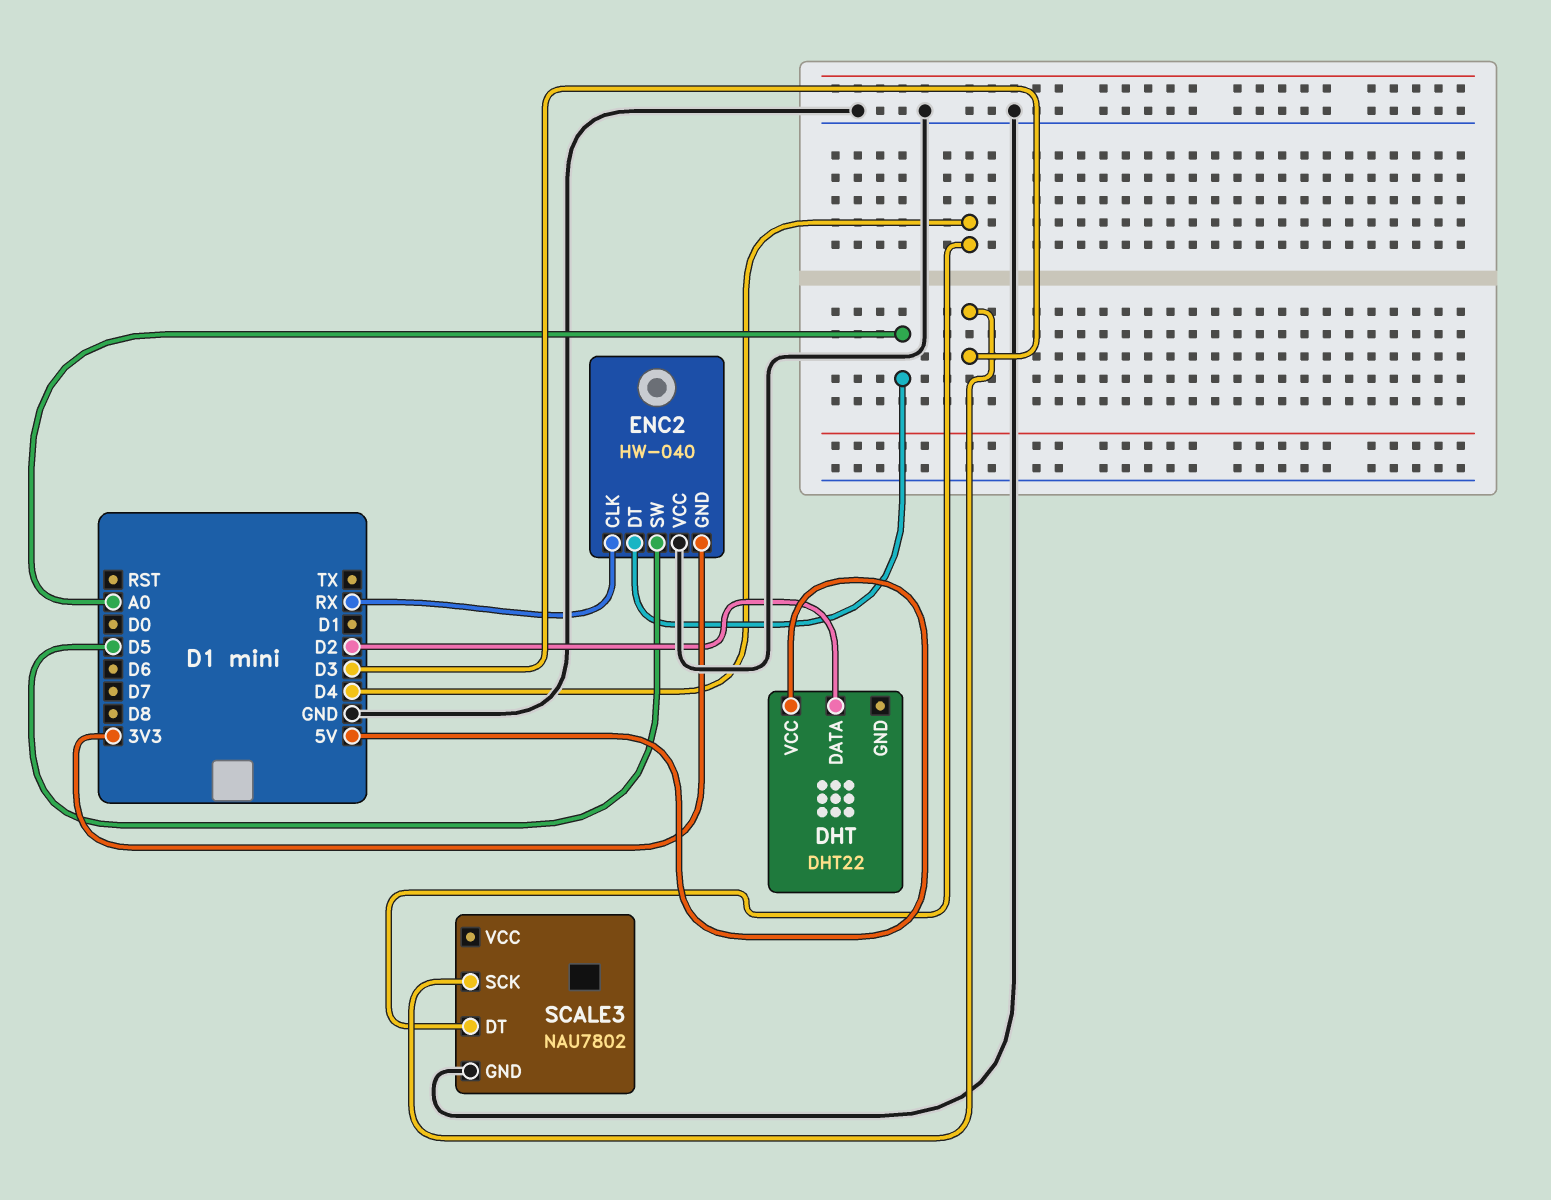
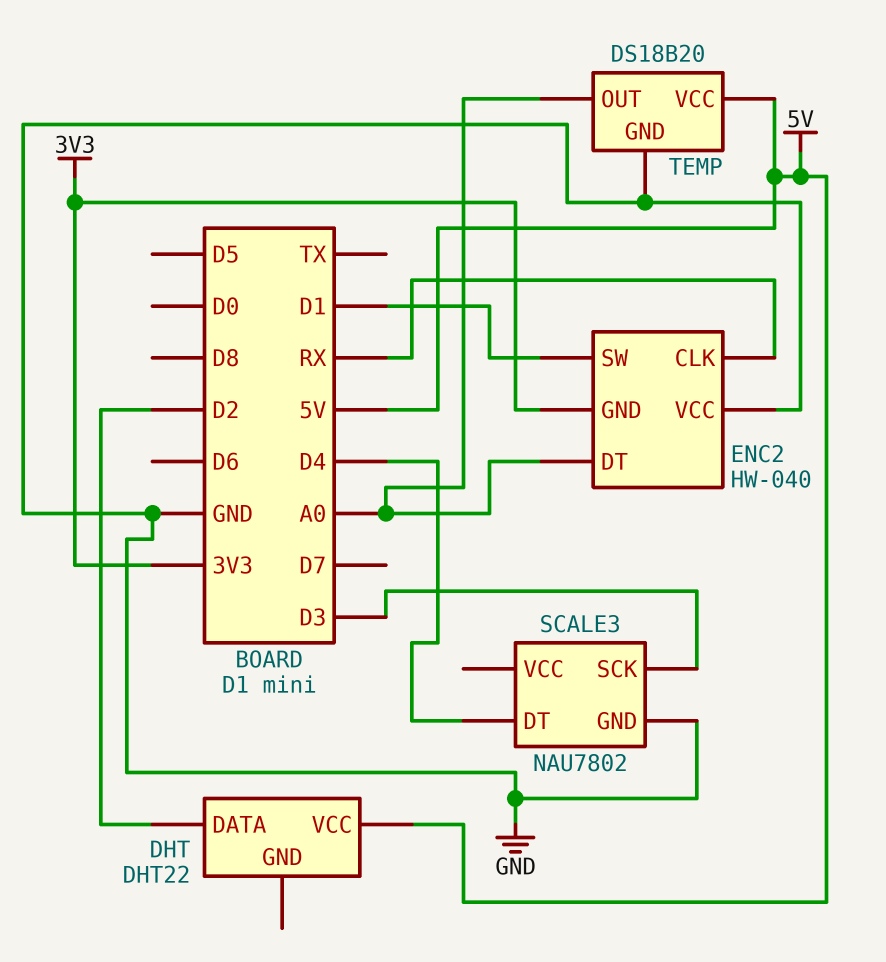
ENC2 pin SW: D5 -> D1
TEMP: none -> DS18B20
TEMP pin GND: none -> GND
TEMP pin OUT: none -> A0
TEMP pin VCC: none -> 5V

